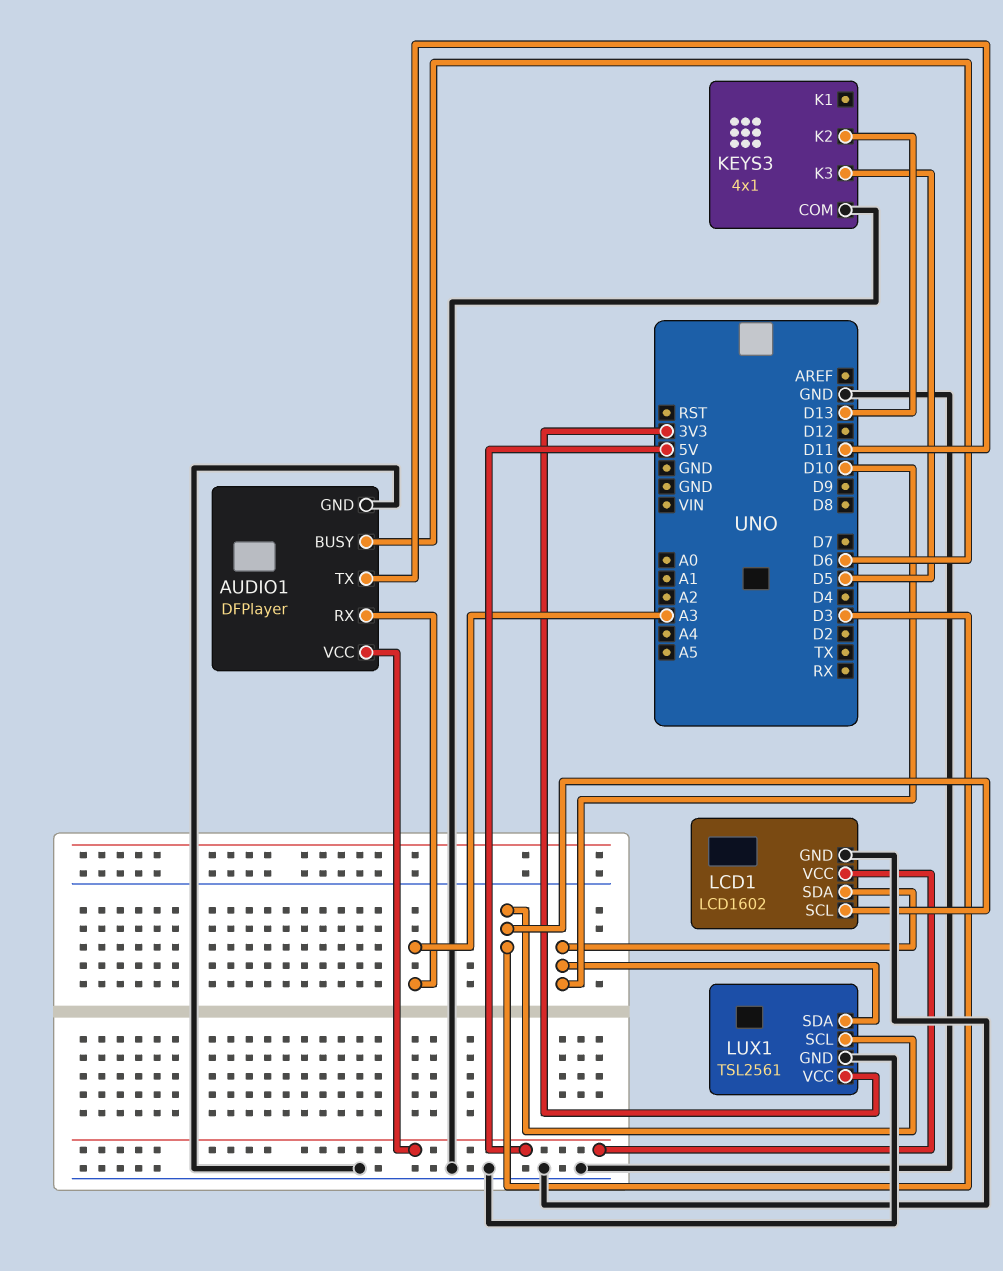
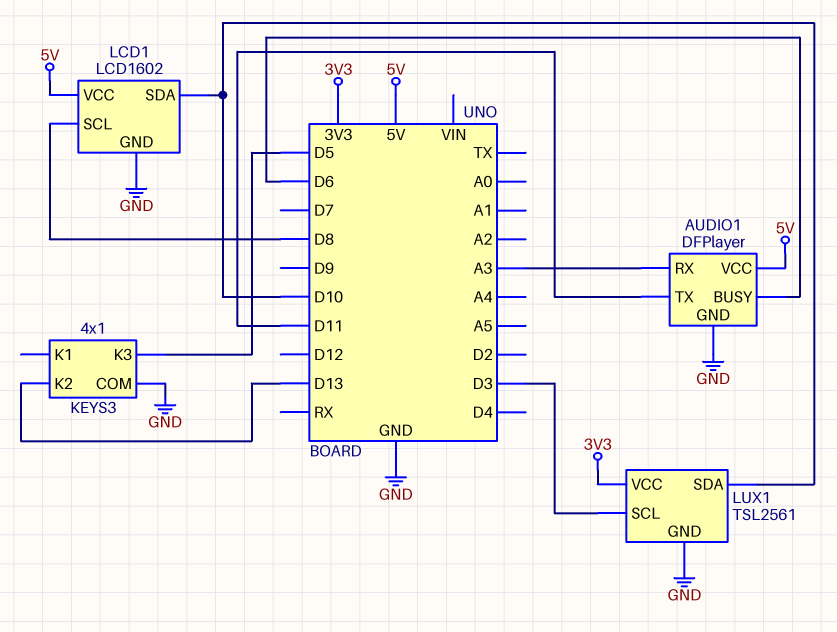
LCD1 pin SCL: D3 -> D8

